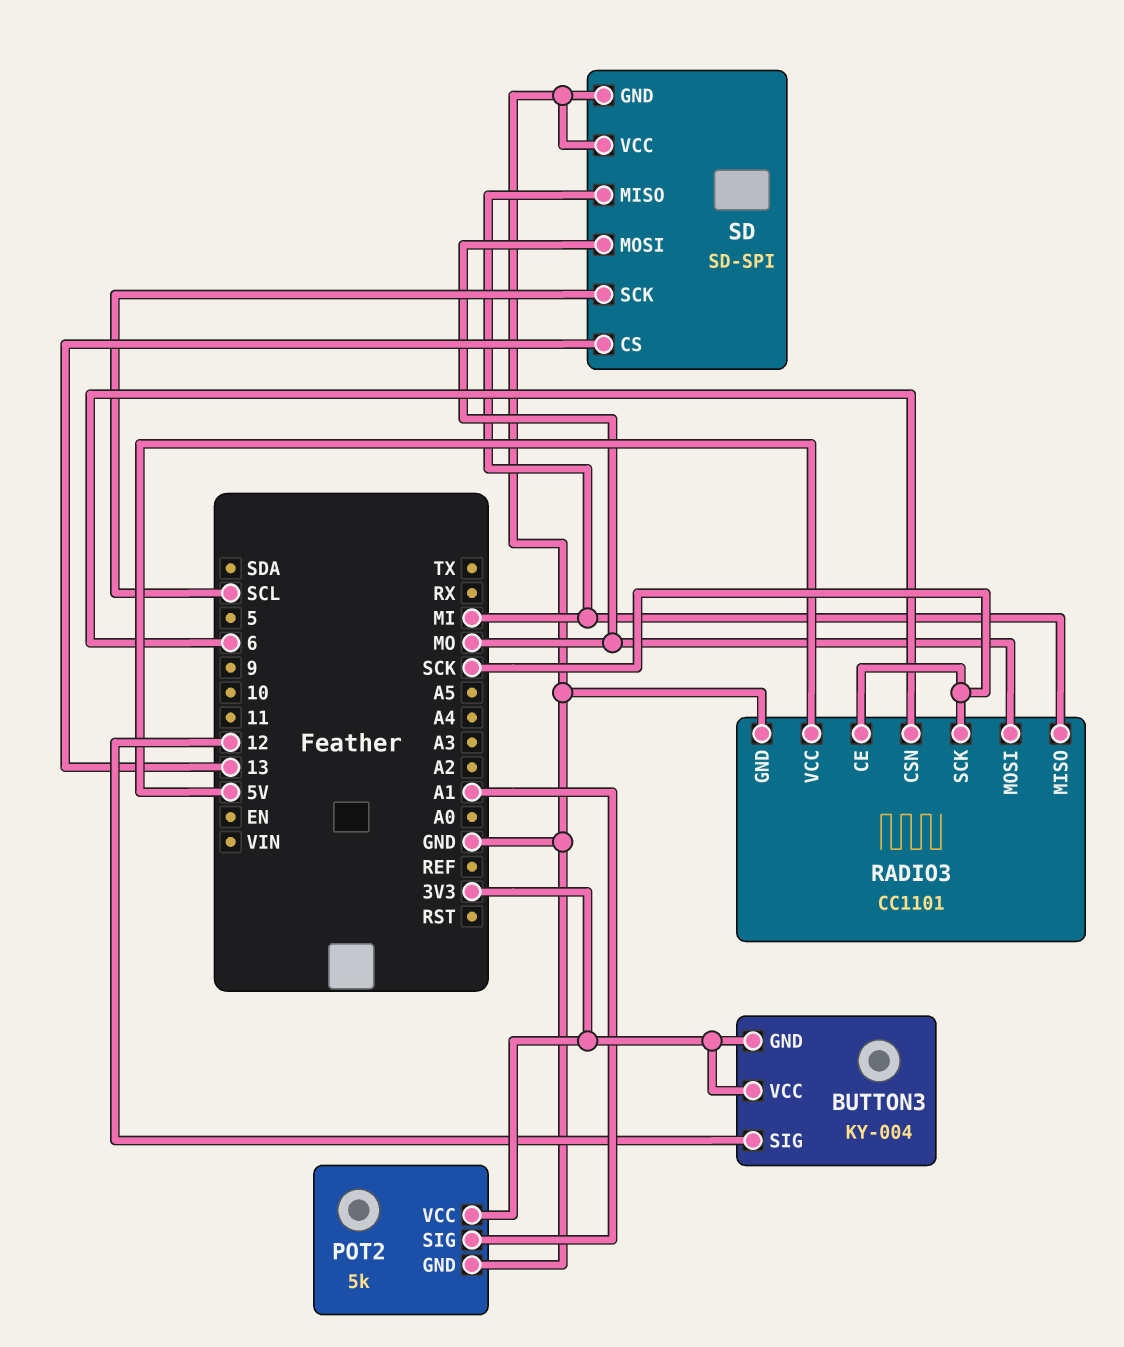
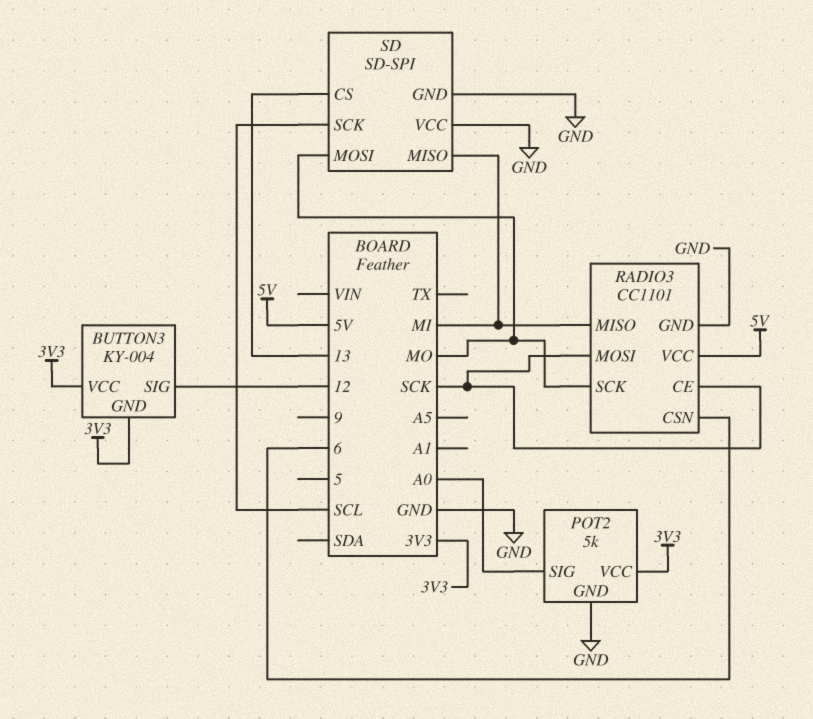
POT2 pin SIG: A1 -> A0
RADIO3 pin MOSI: MO -> SCK
RADIO3 pin SCK: SCK -> MO

